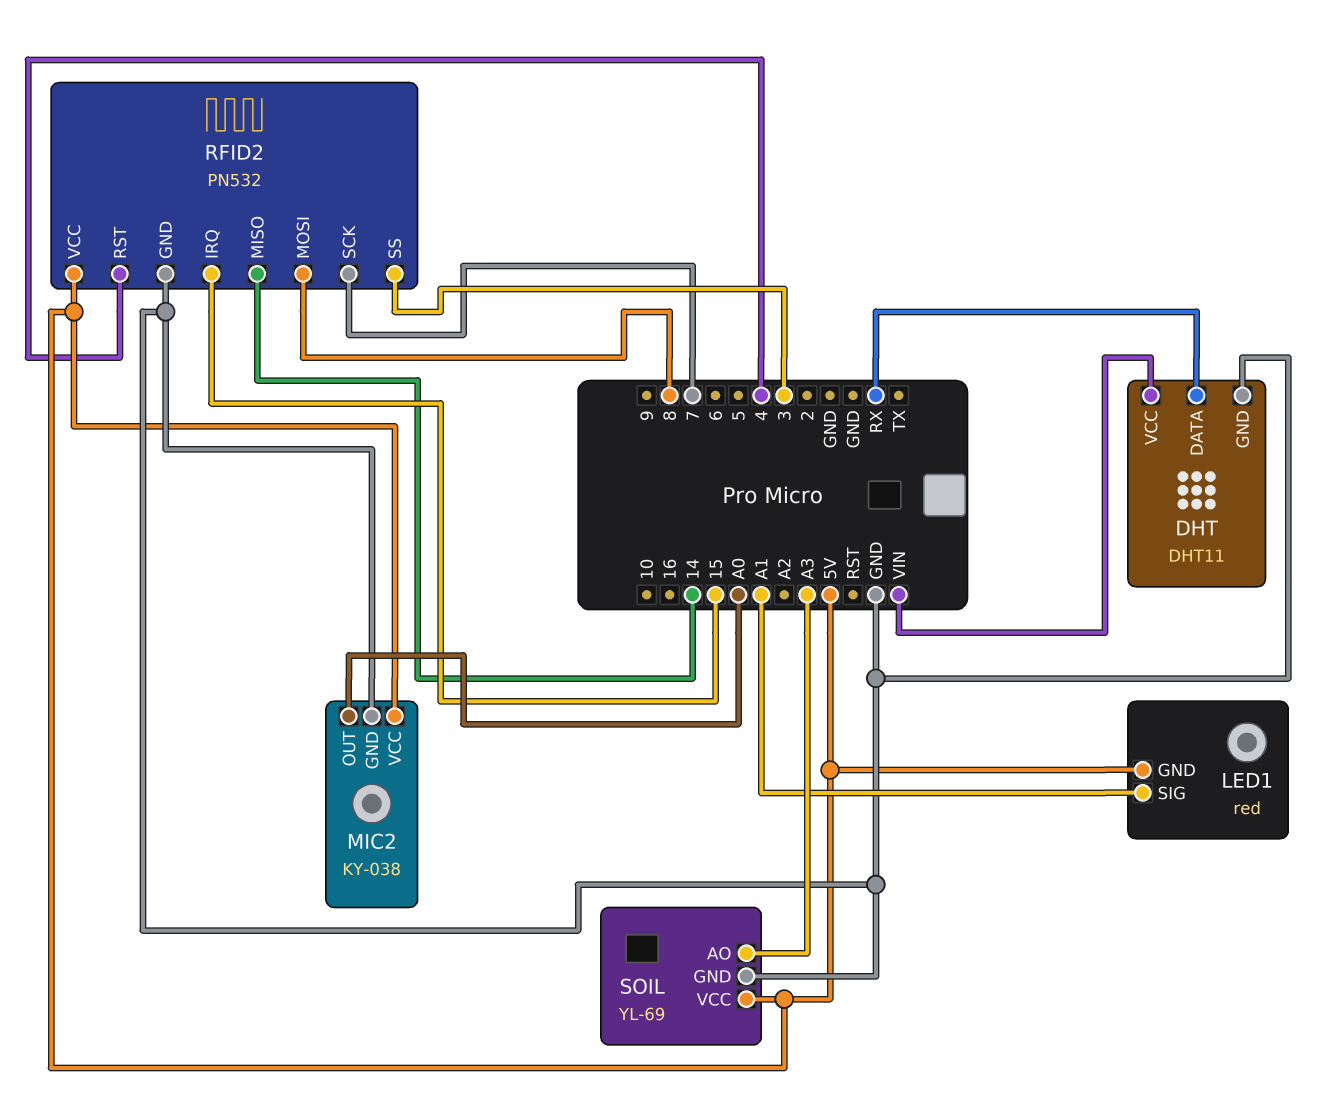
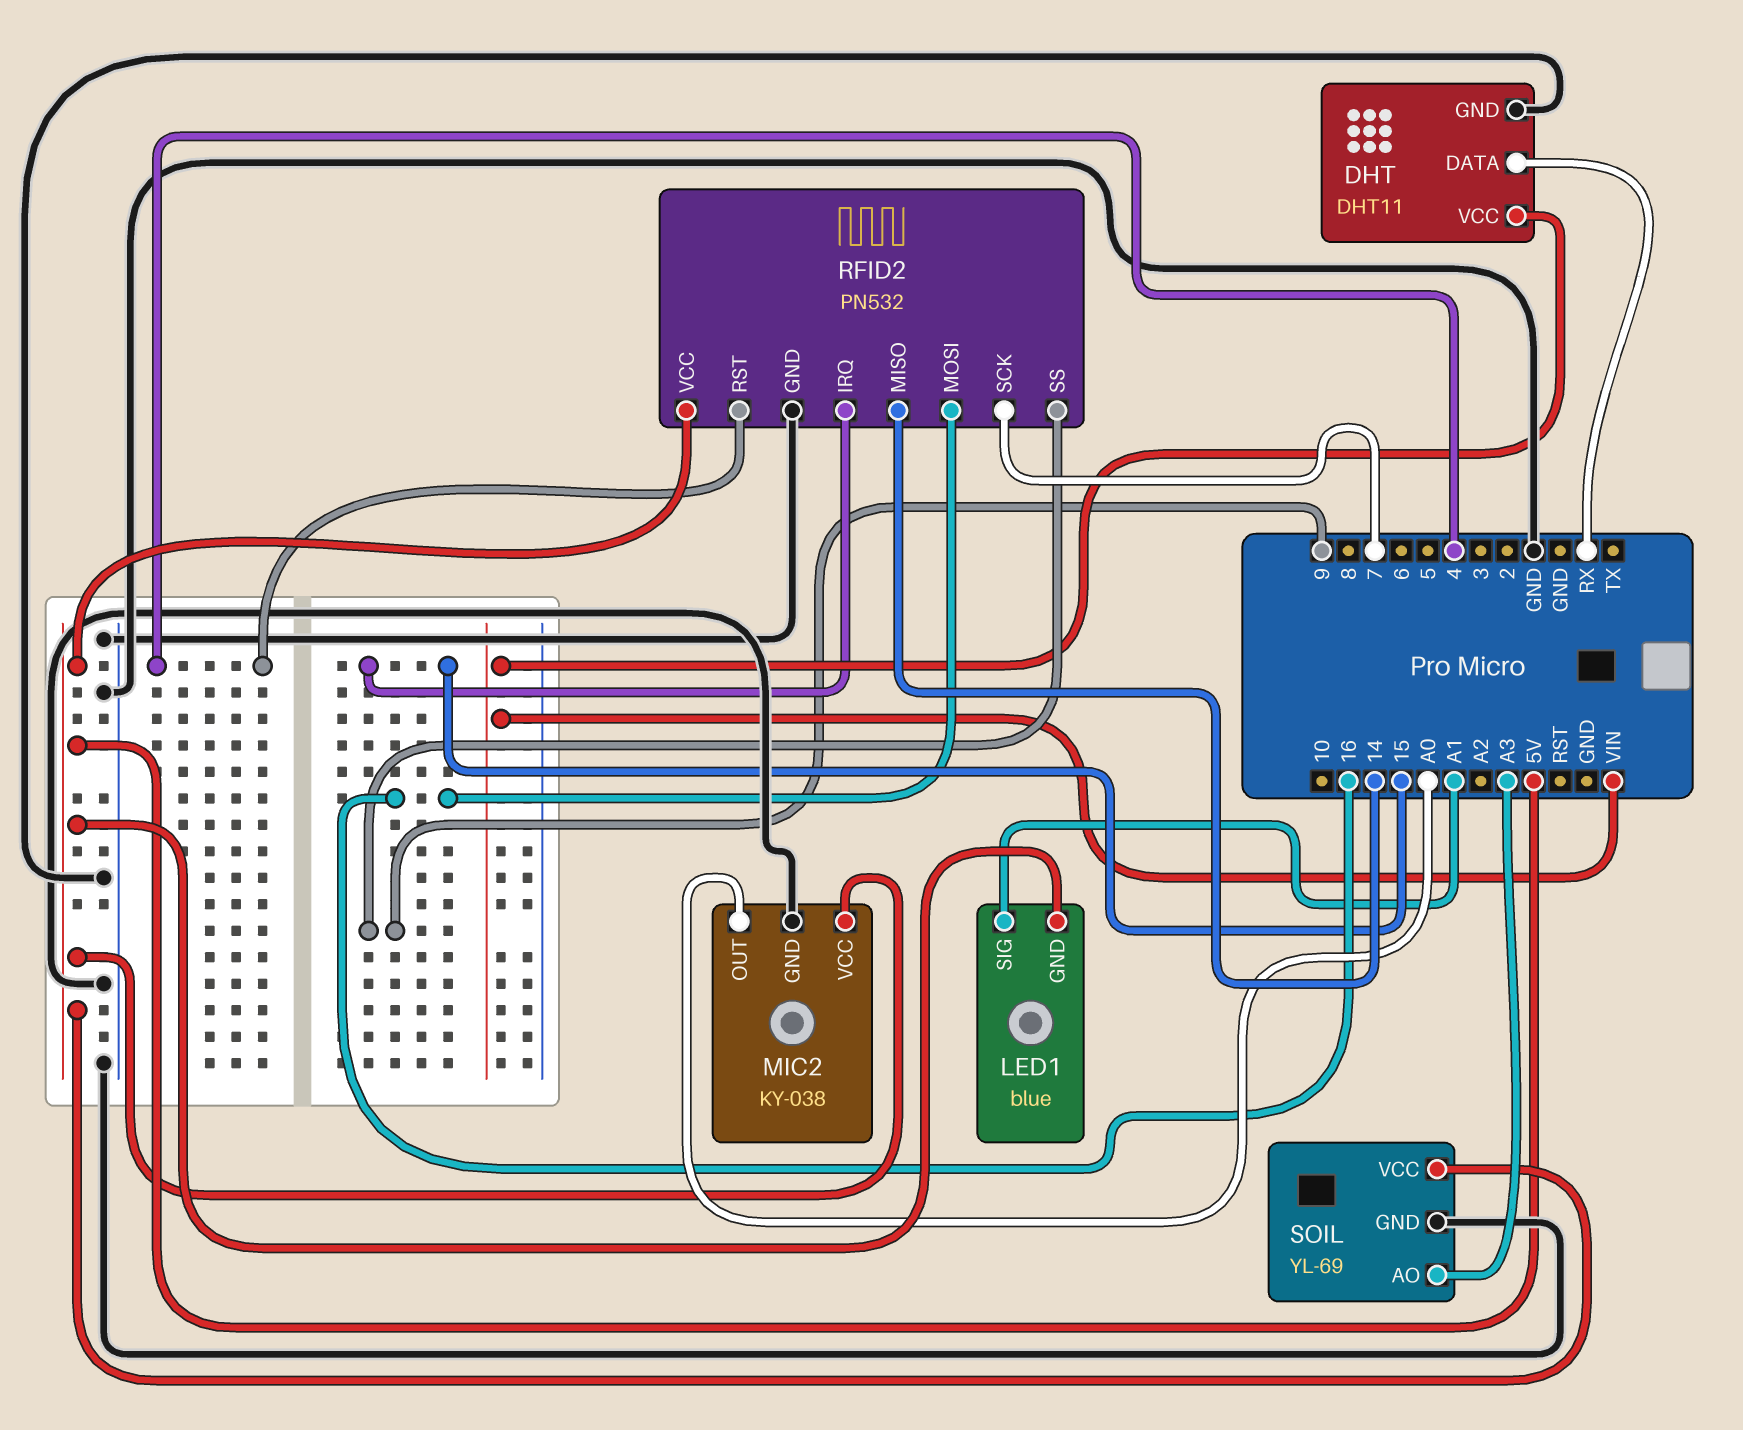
LED1: red -> blue
RFID2 pin MOSI: 8 -> 16
RFID2 pin SS: 3 -> 9

